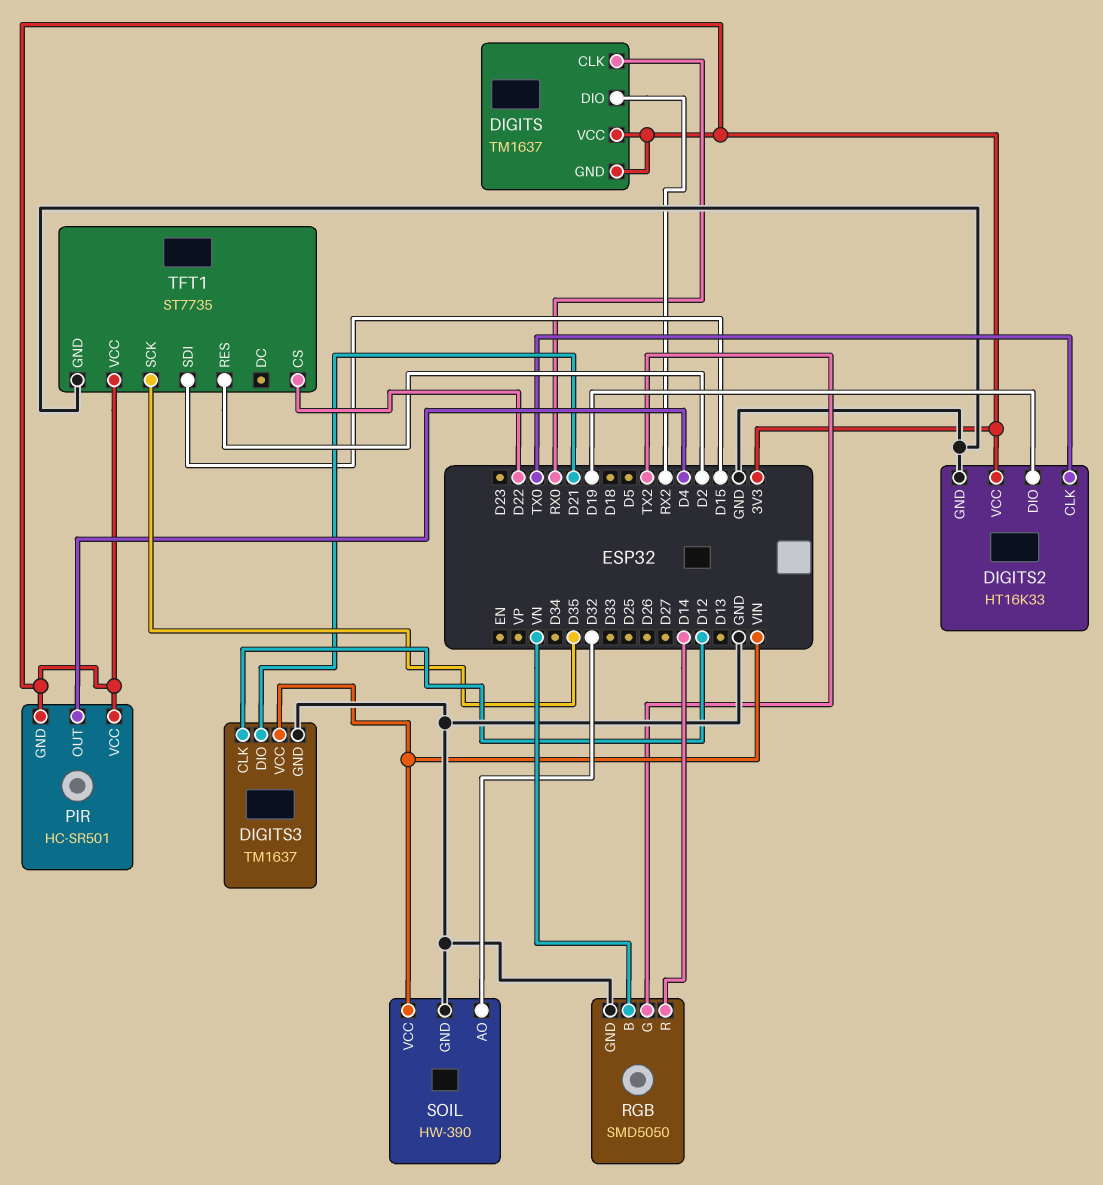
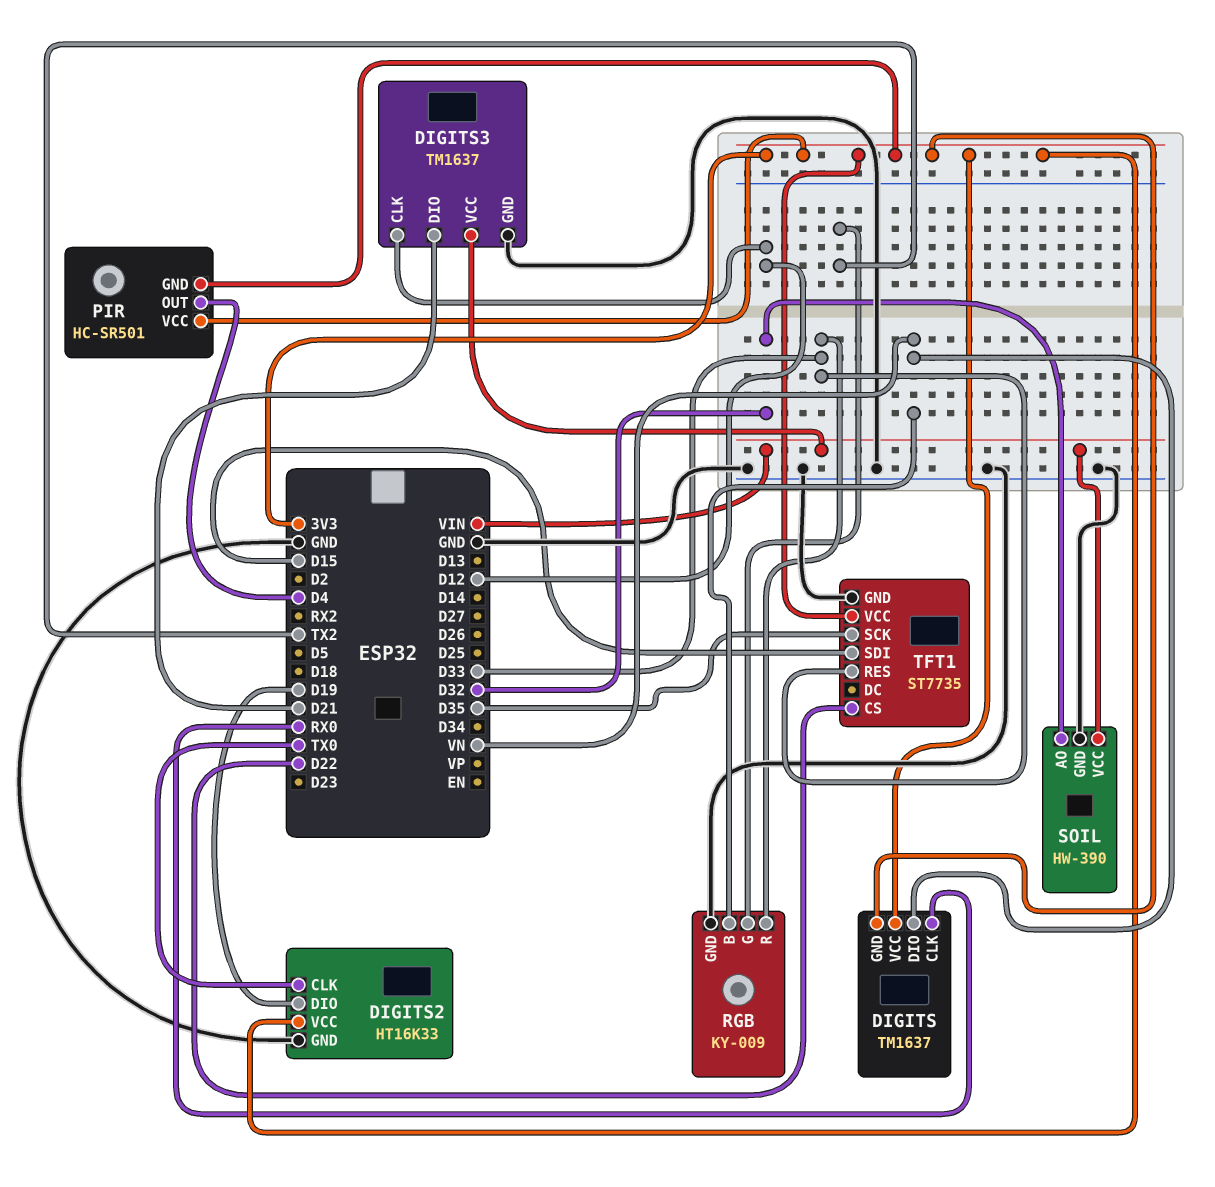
DIGITS pin DIO: RX2 -> VN
RGB: SMD5050 -> KY-009
RGB pin R: D14 -> D33
TFT1 pin RES: D2 -> D33

